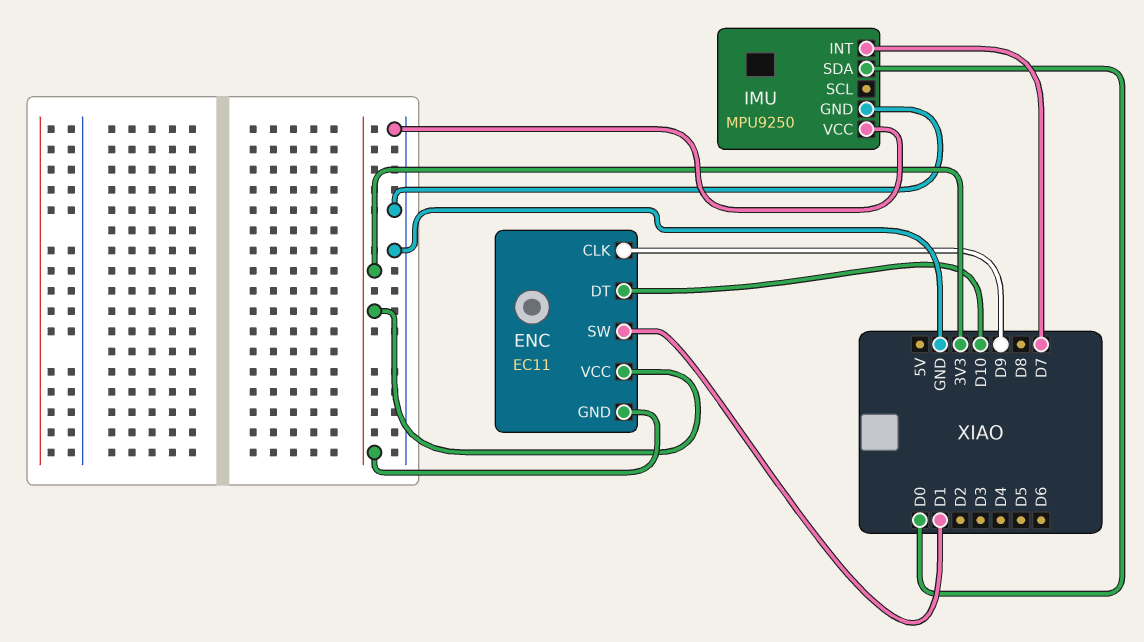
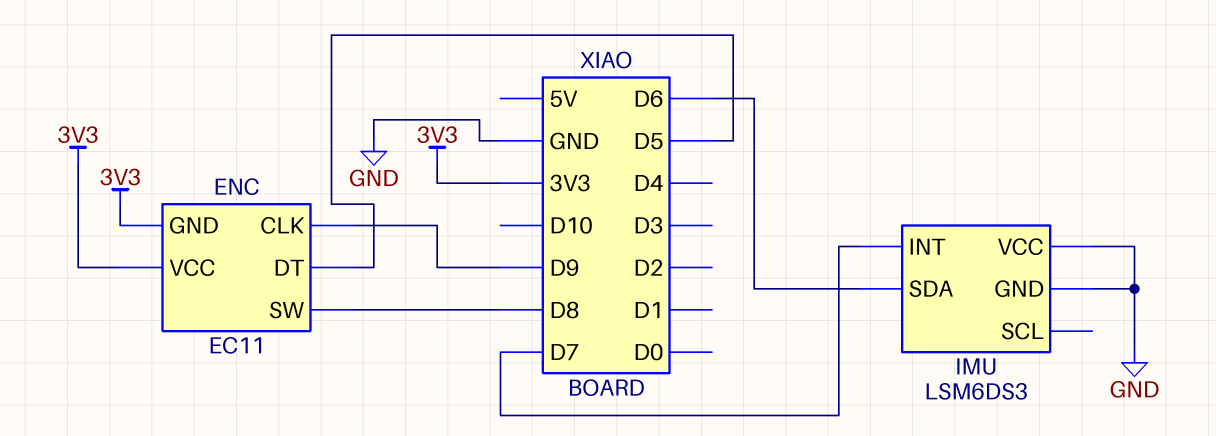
ENC pin DT: D10 -> D5
ENC pin SW: D1 -> D8
IMU: MPU9250 -> LSM6DS3
IMU pin SDA: D0 -> D6

